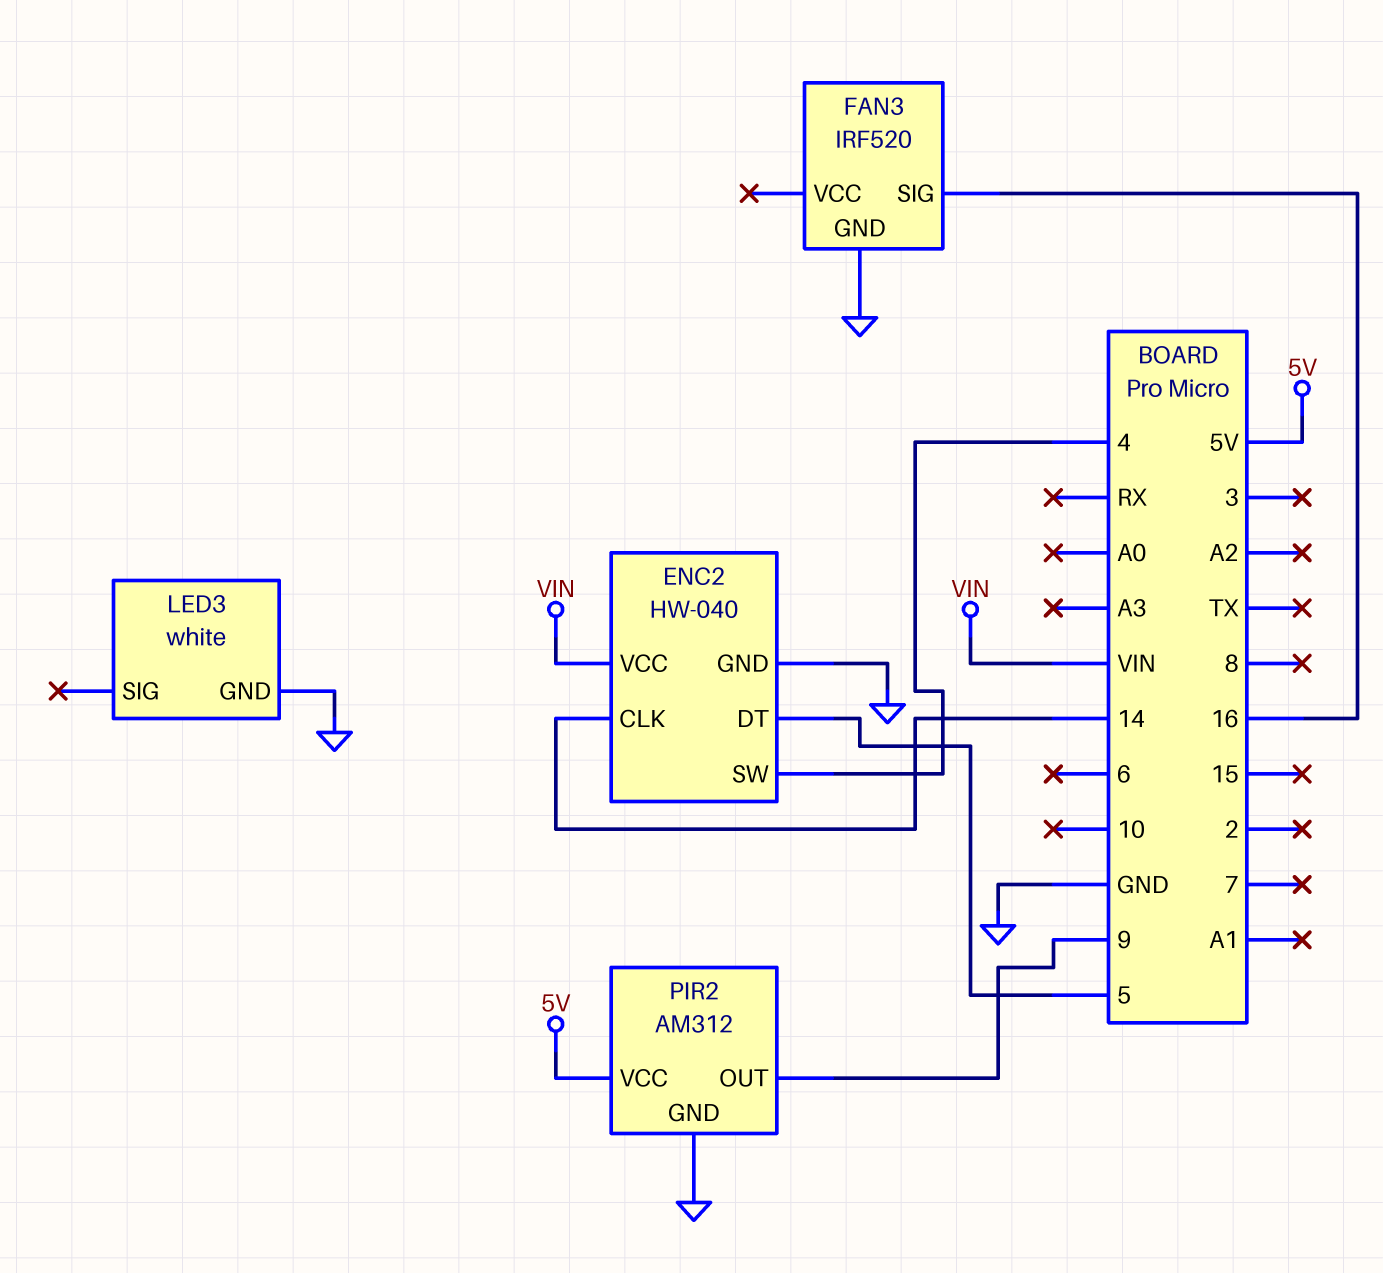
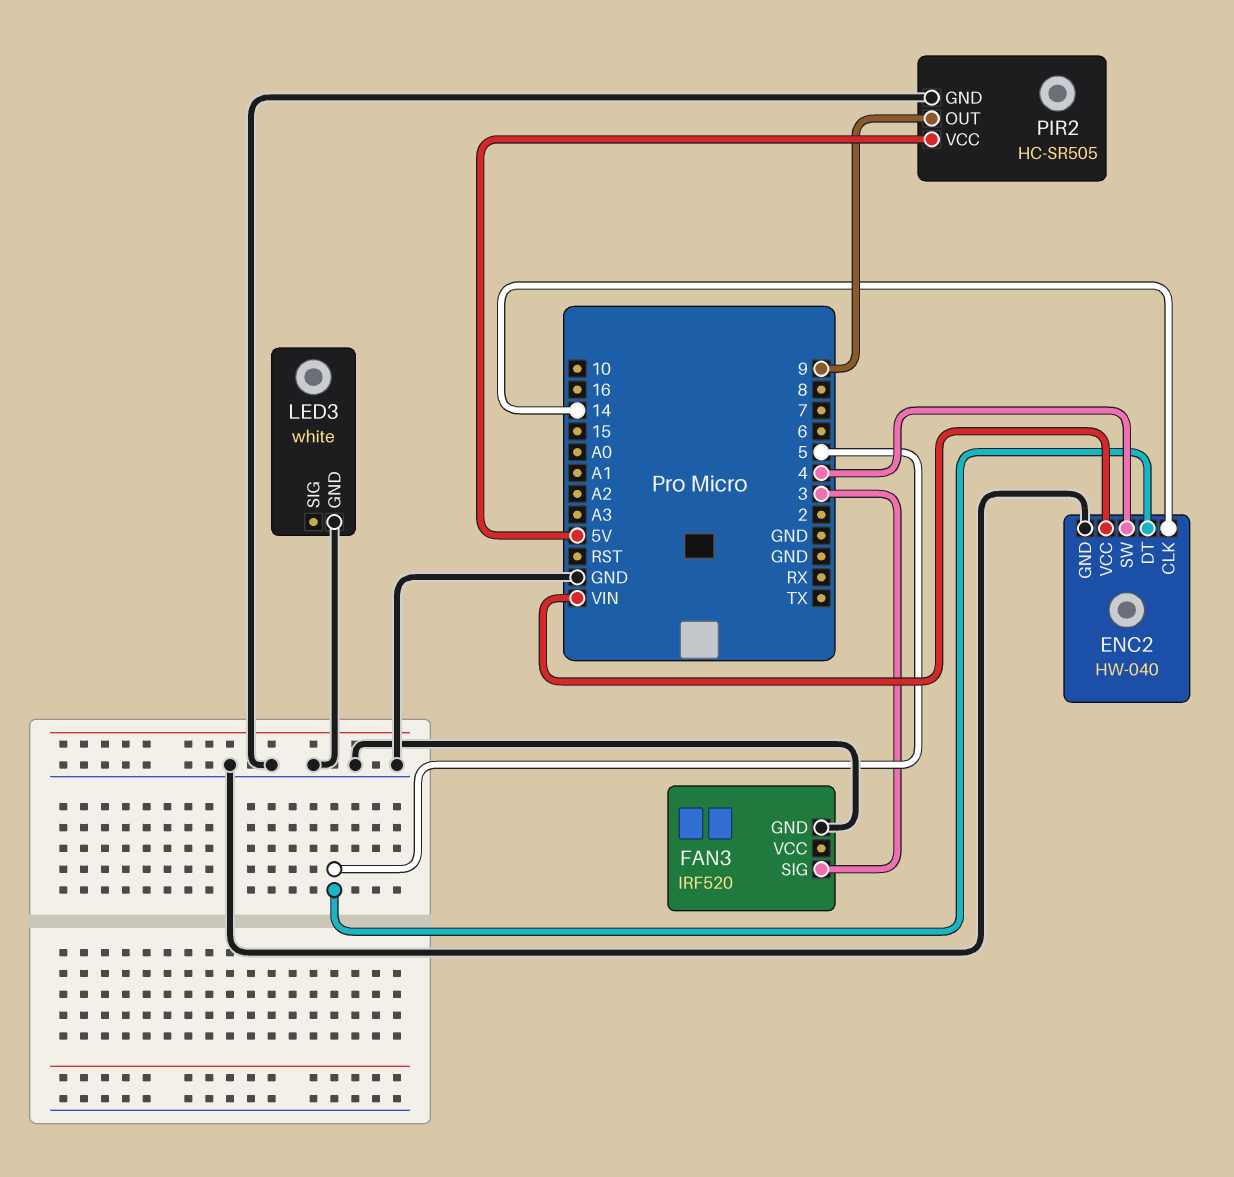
FAN3 pin SIG: 16 -> 3
PIR2: AM312 -> HC-SR505

